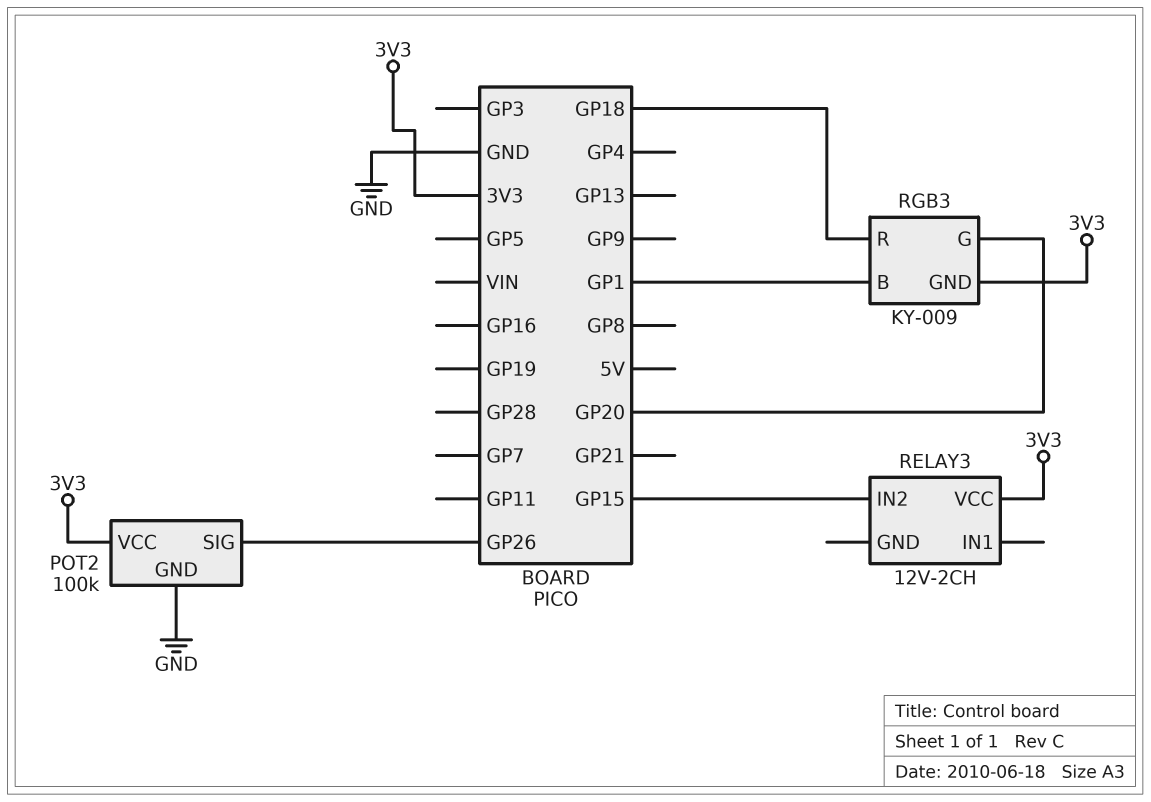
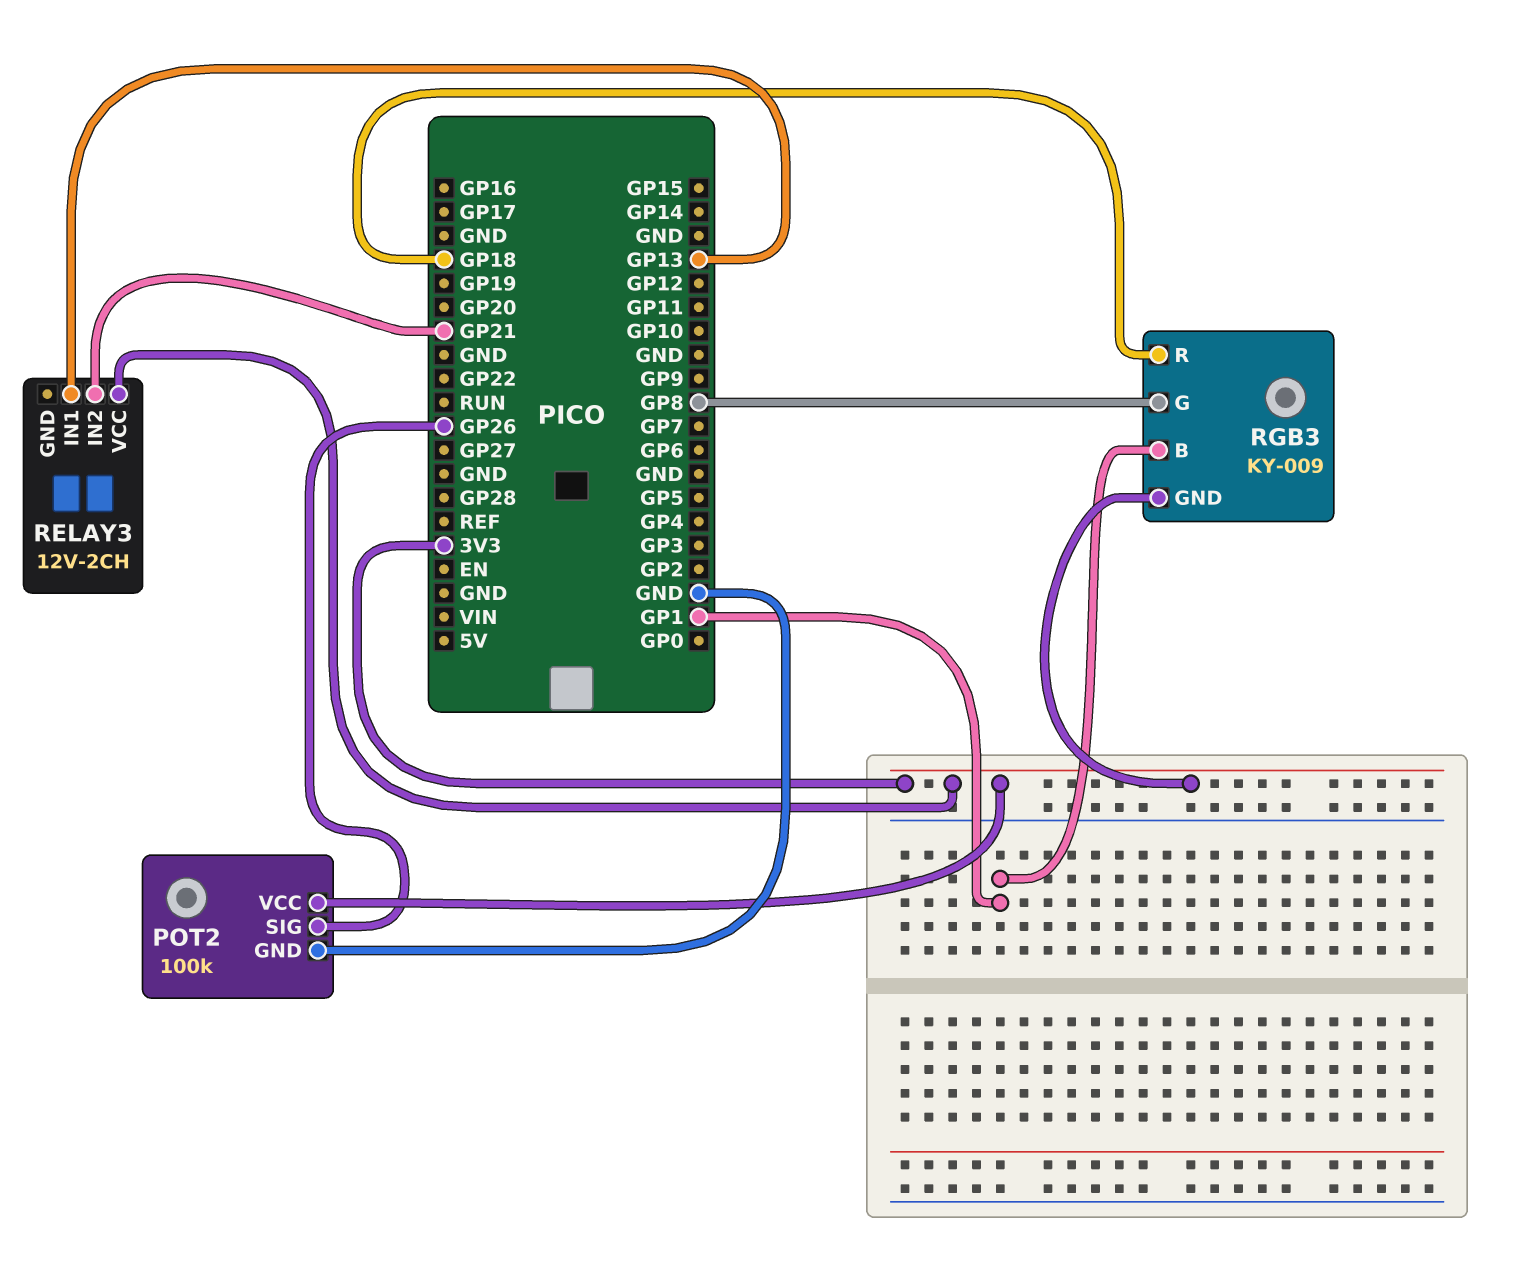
RELAY3 pin IN1: none -> GP13
RELAY3 pin IN2: GP15 -> GP21
RGB3 pin G: GP20 -> GP8

